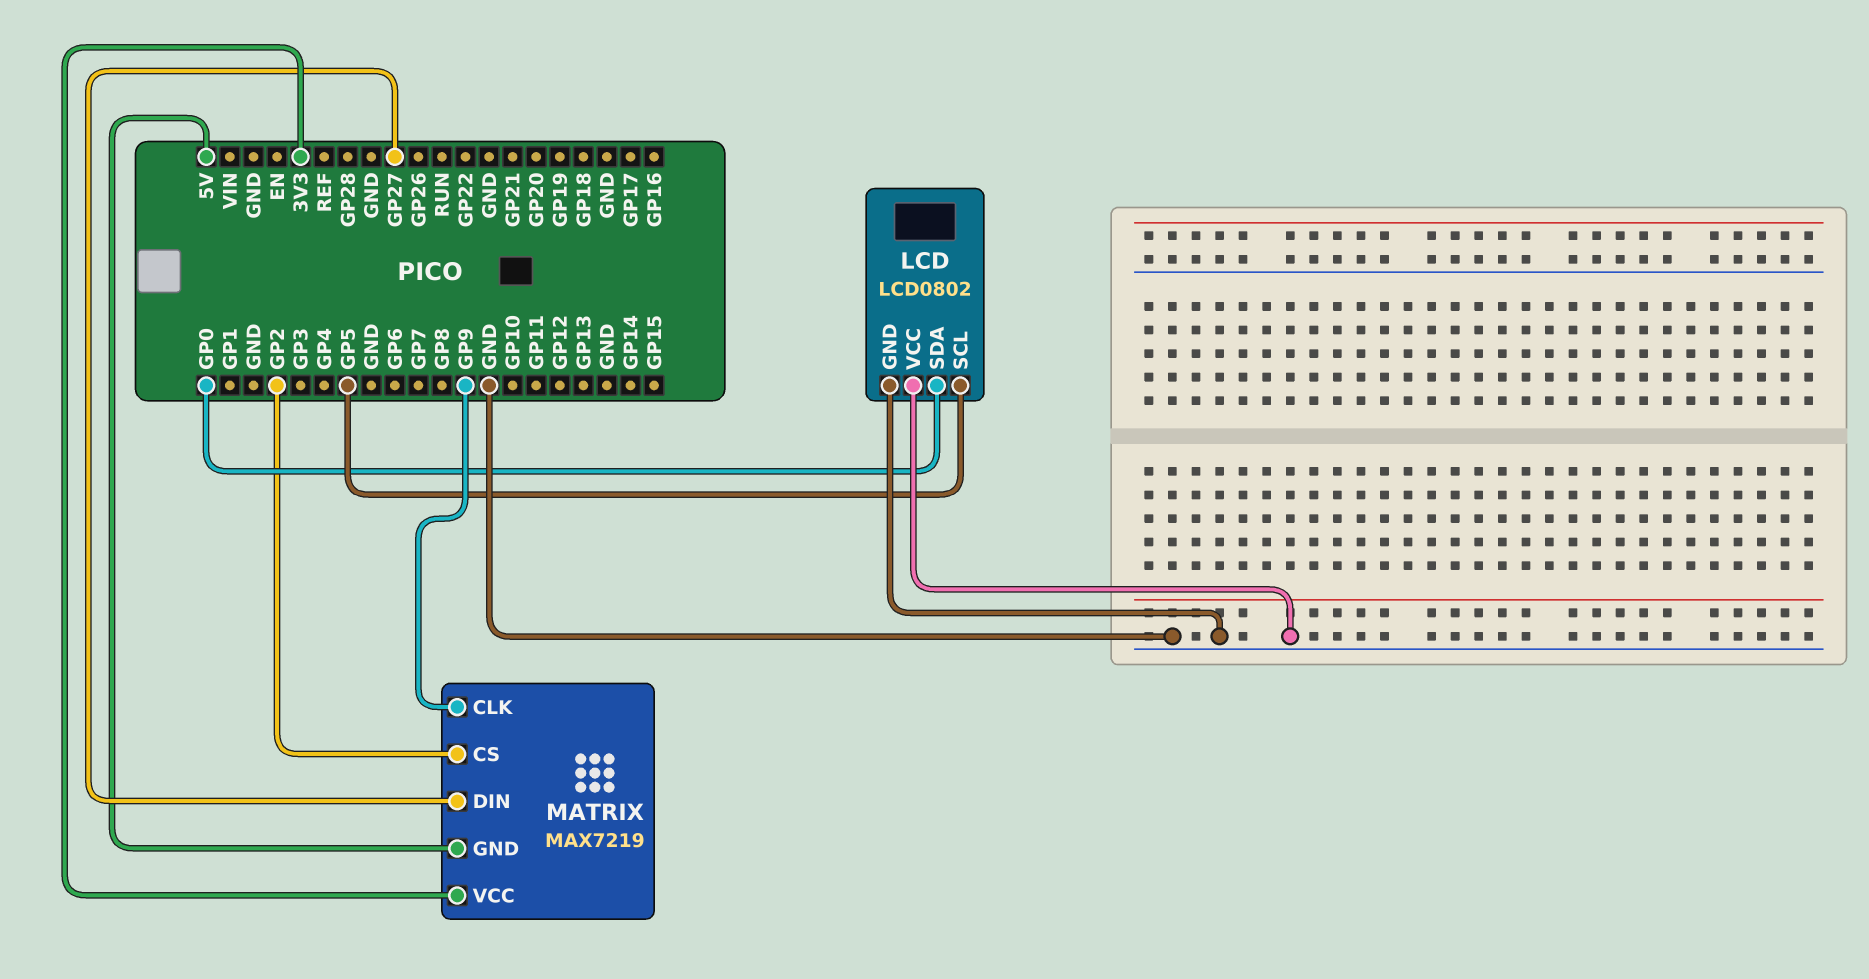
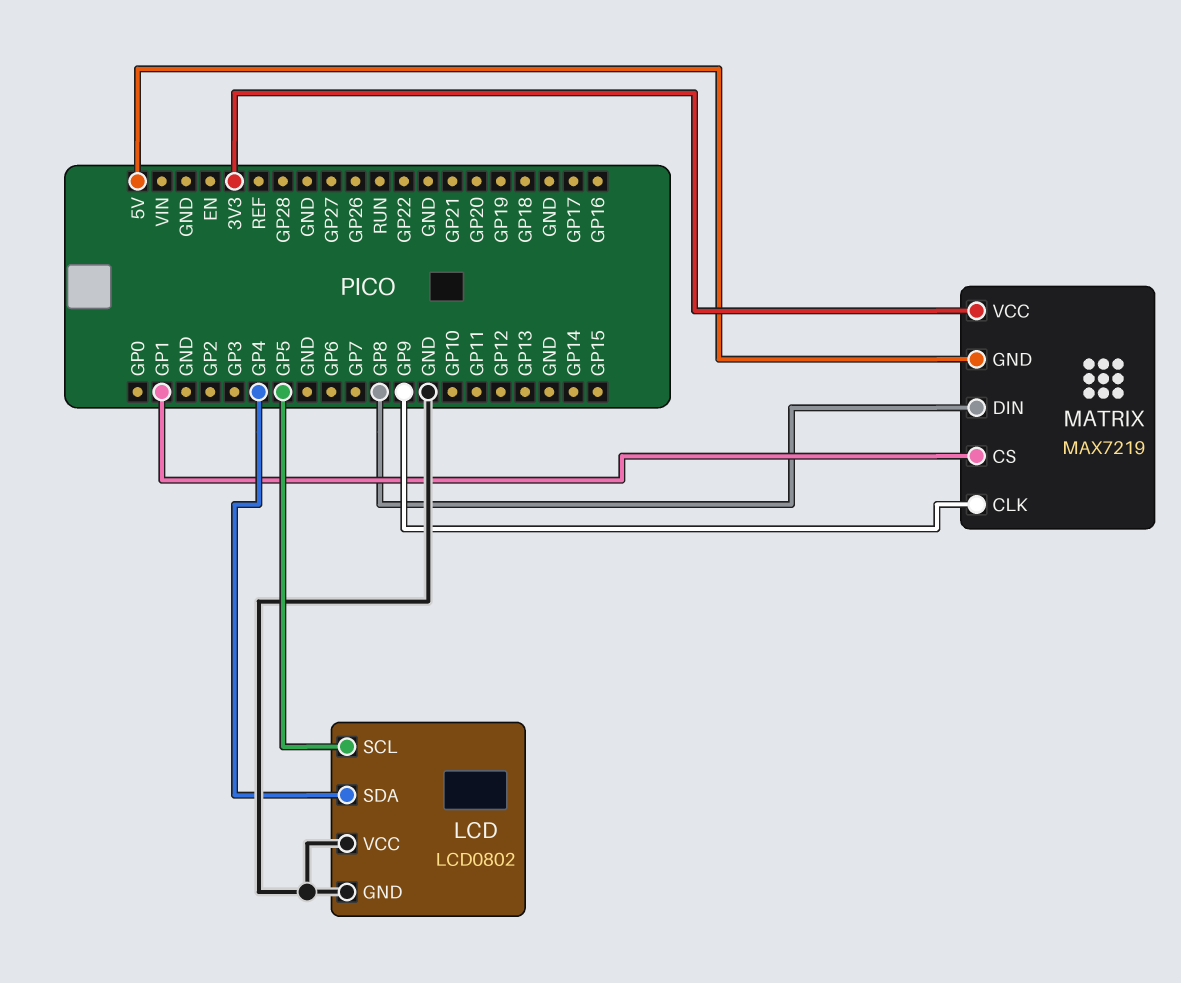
LCD pin SDA: GP0 -> GP4
MATRIX pin CS: GP2 -> GP1
MATRIX pin DIN: GP27 -> GP8

